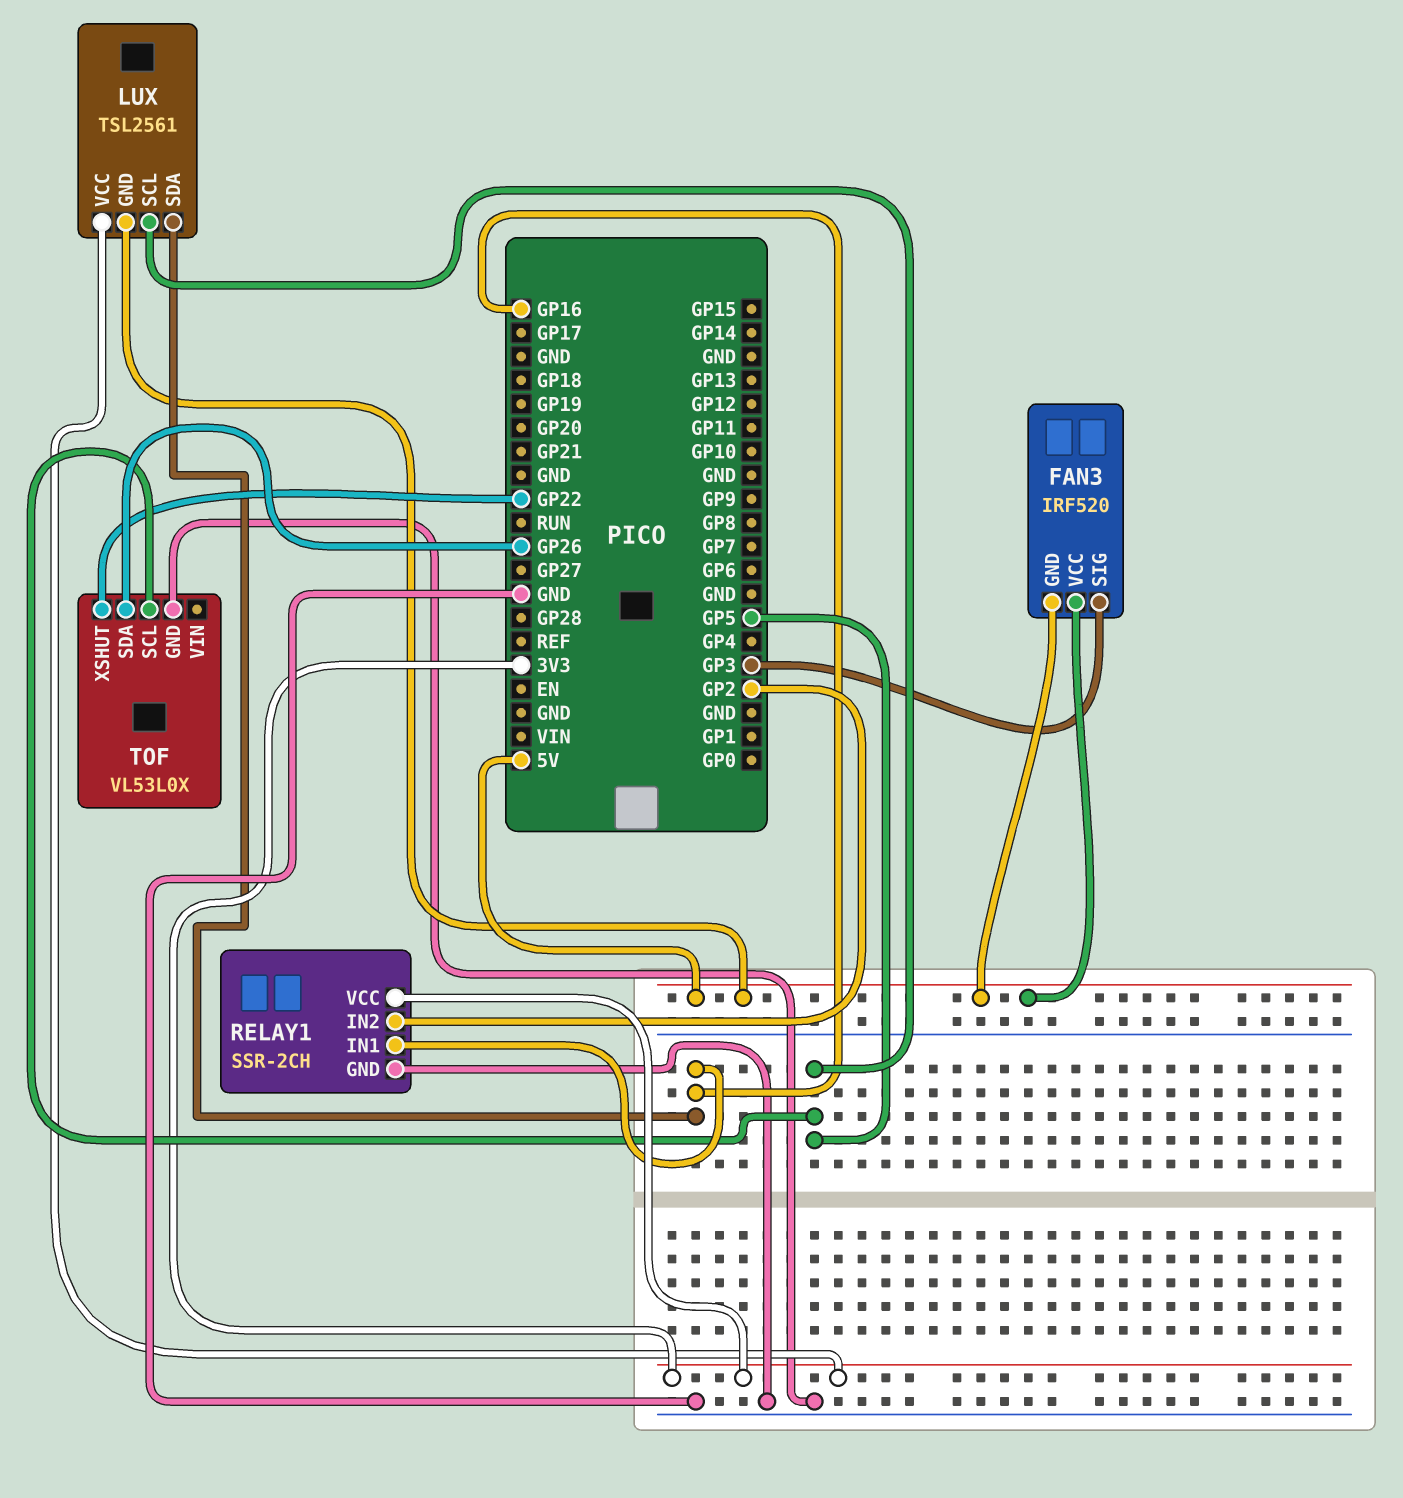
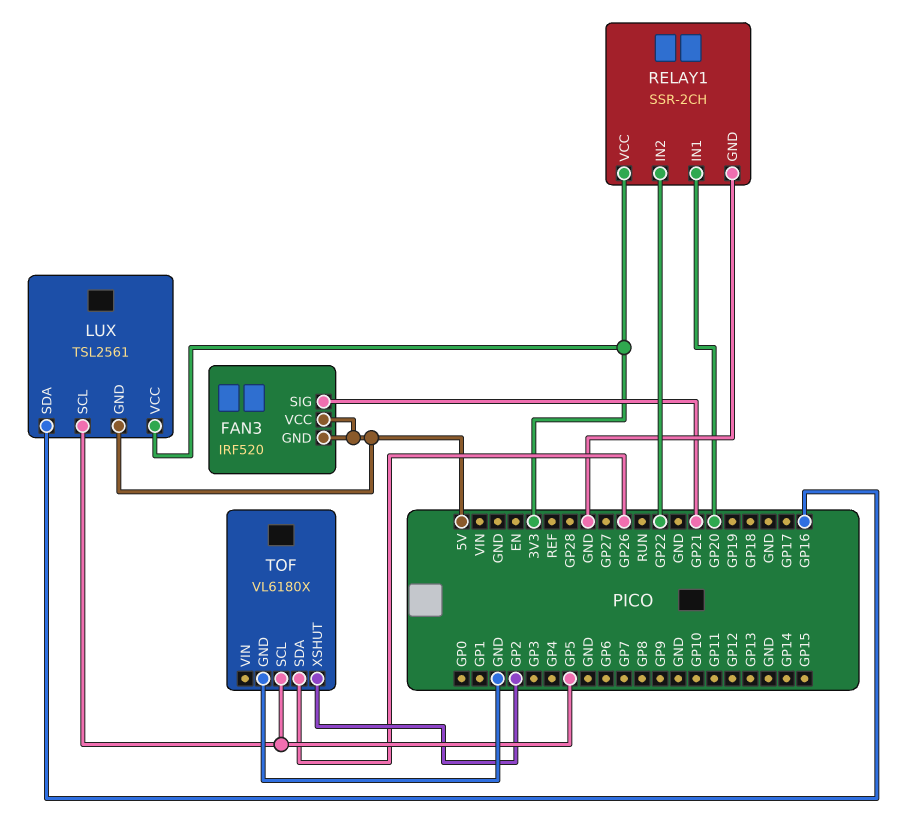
FAN3 pin SIG: GP3 -> GP21
RELAY1 pin IN1: GP16 -> GP20
RELAY1 pin IN2: GP2 -> GP22
TOF: VL53L0X -> VL6180X
TOF pin XSHUT: GP22 -> GP2

